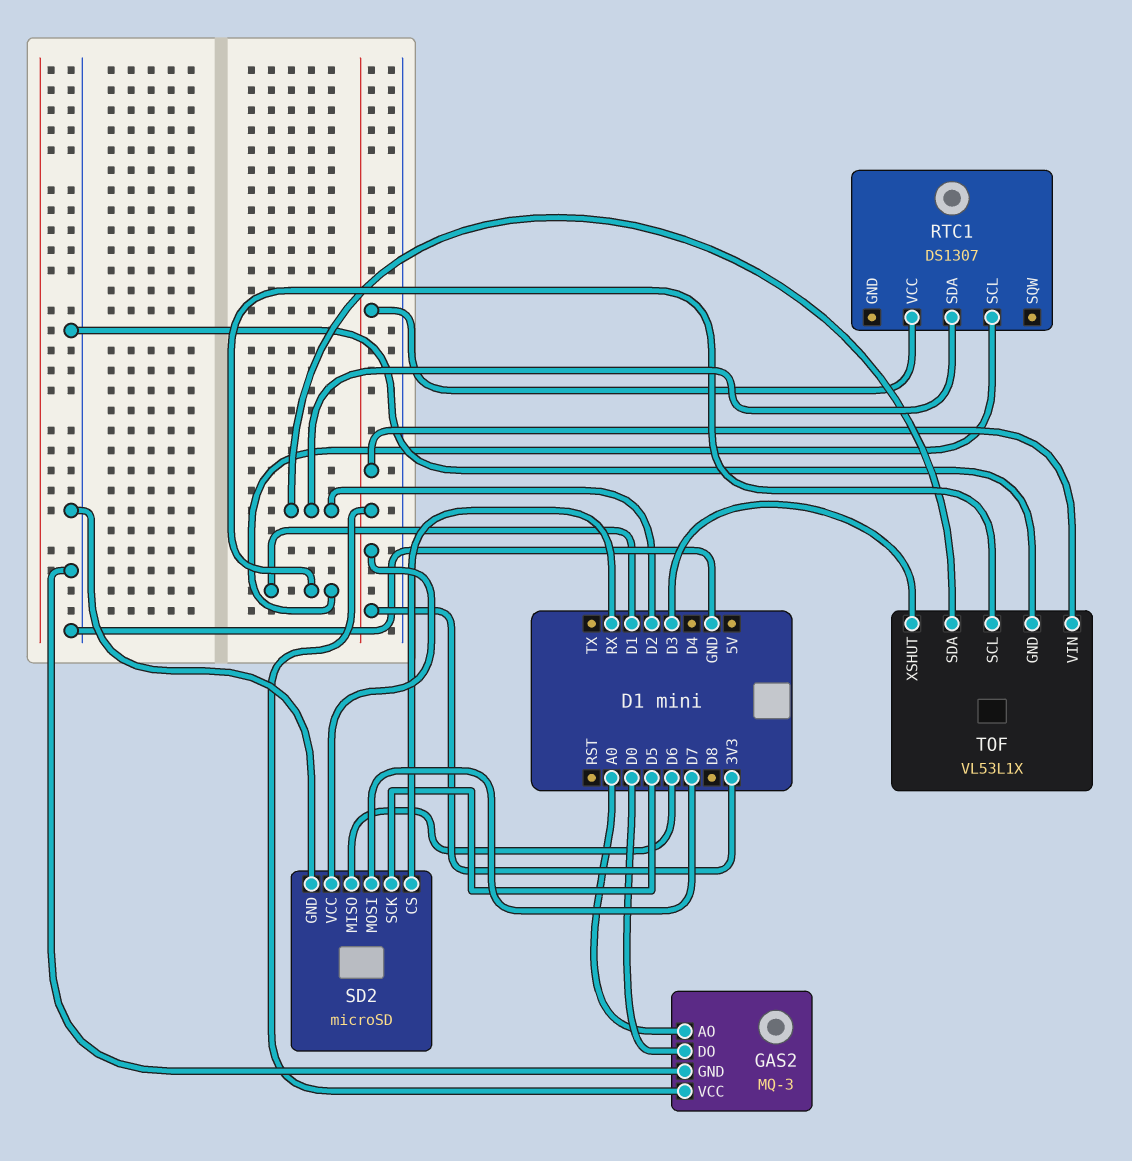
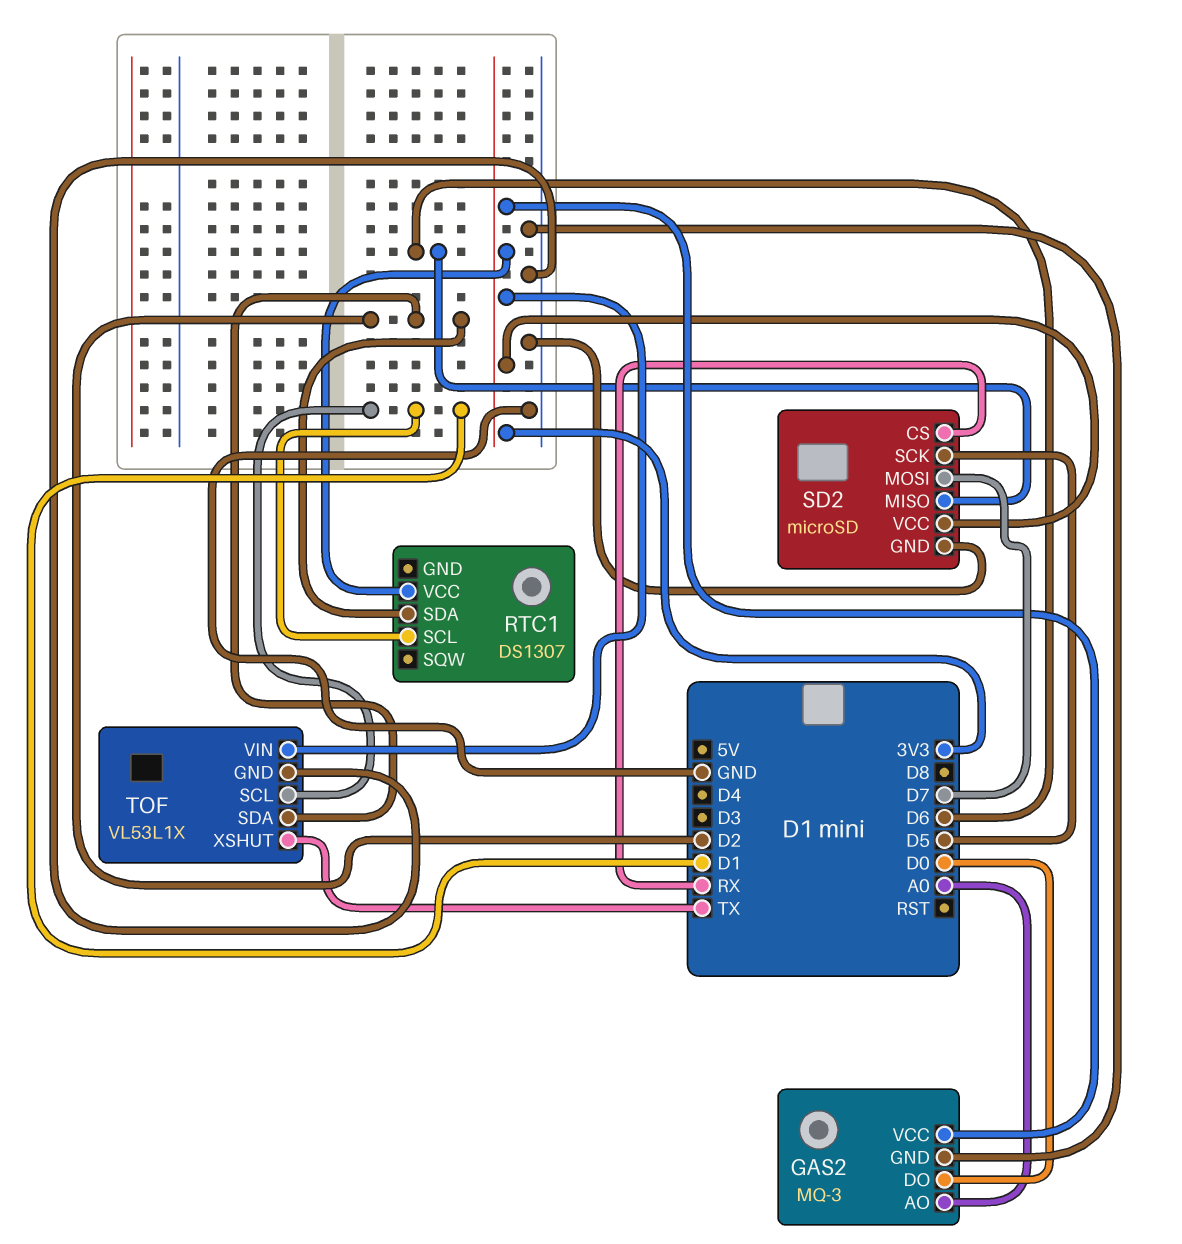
TOF pin XSHUT: D3 -> TX

